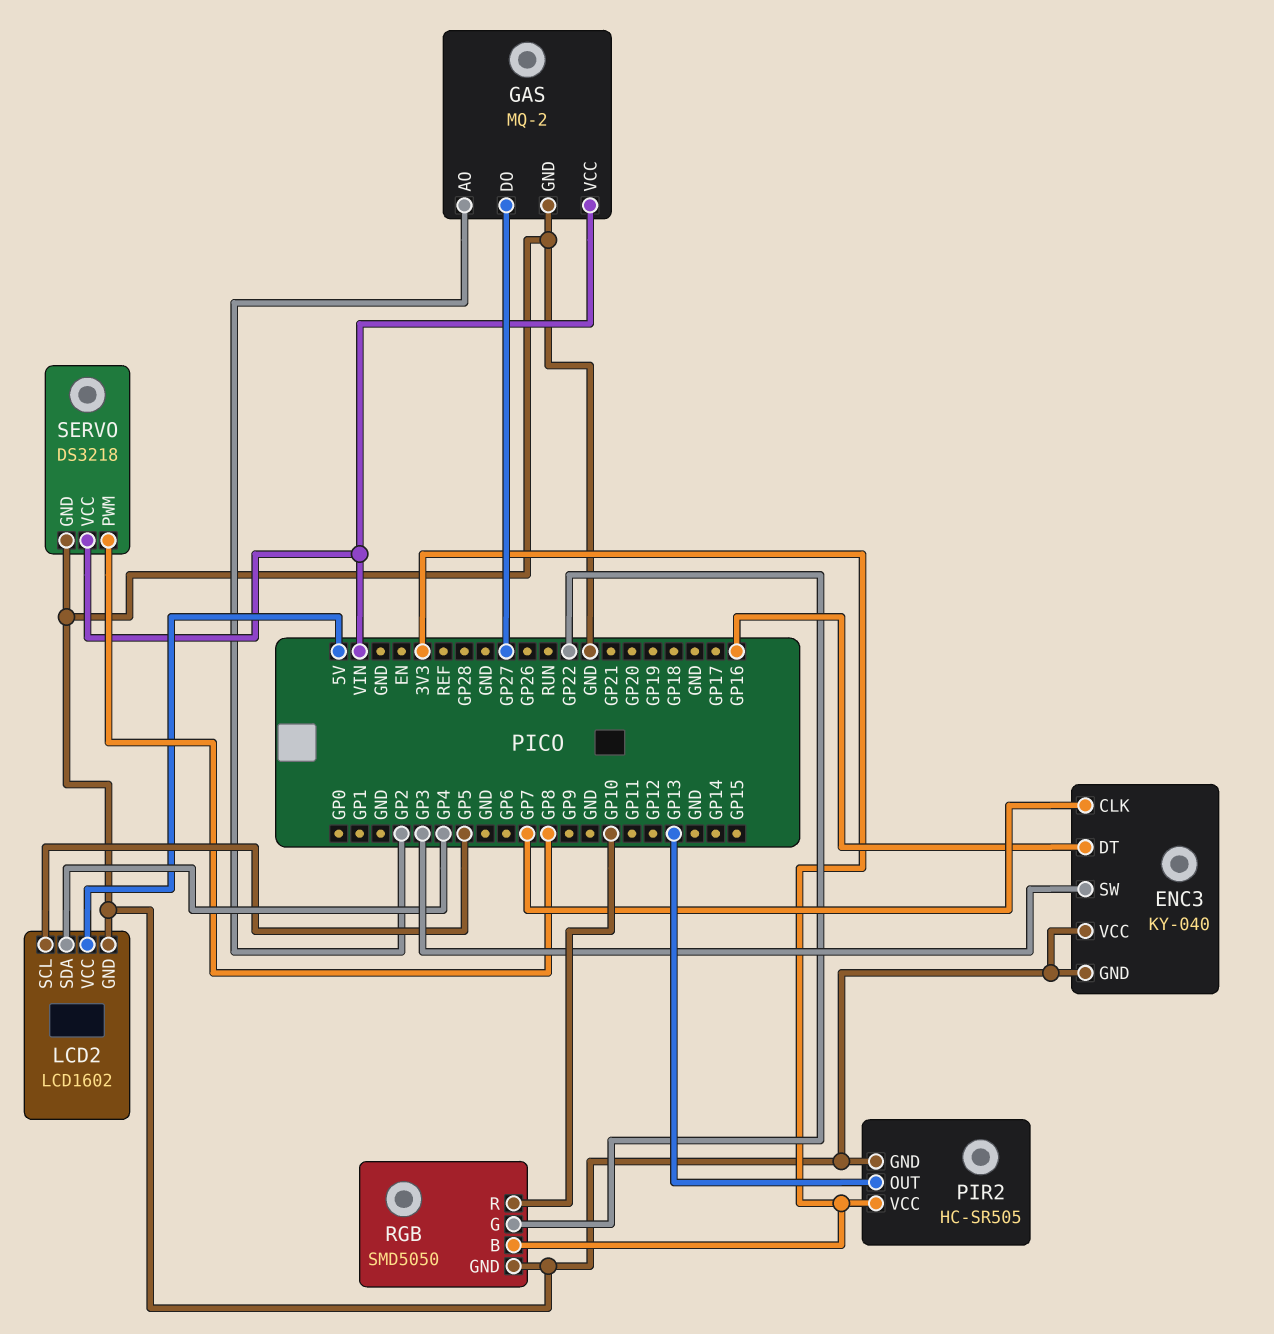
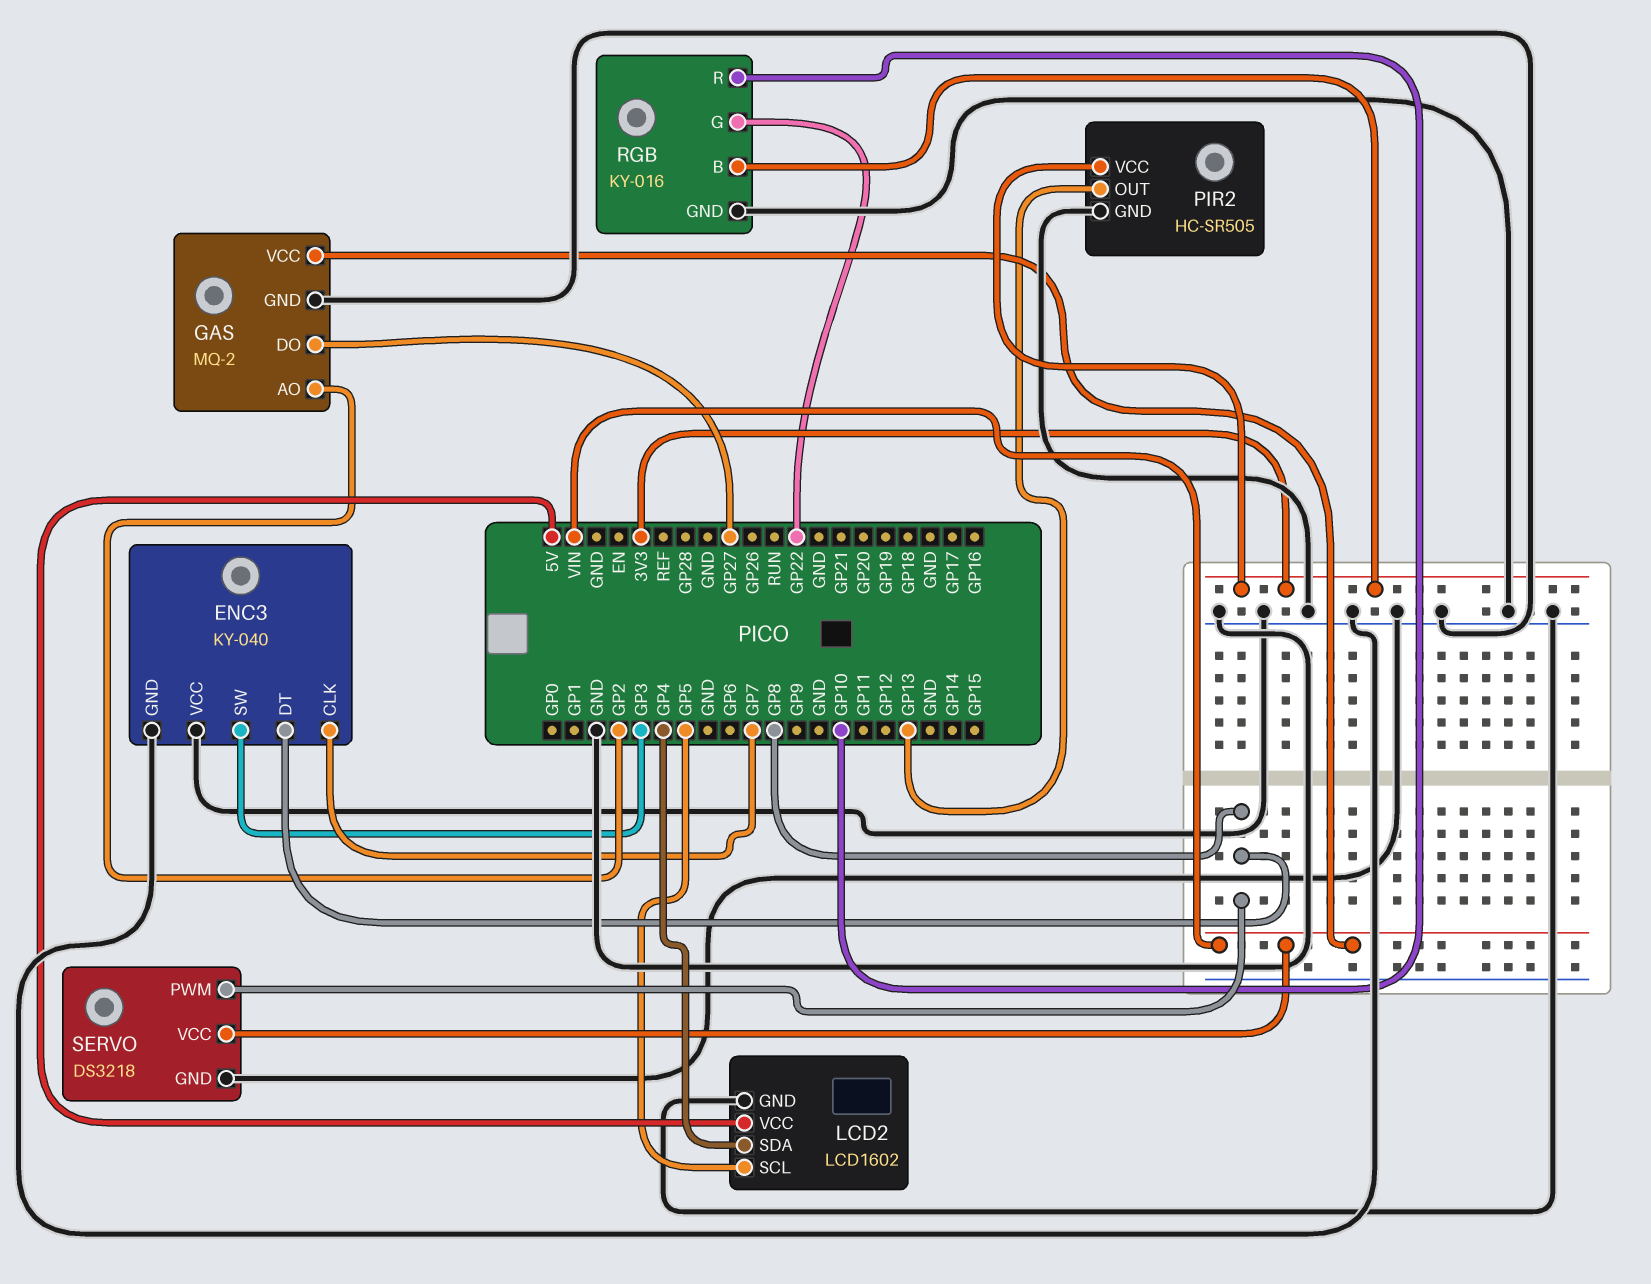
ENC3 pin DT: GP16 -> GP8
RGB: SMD5050 -> KY-016

